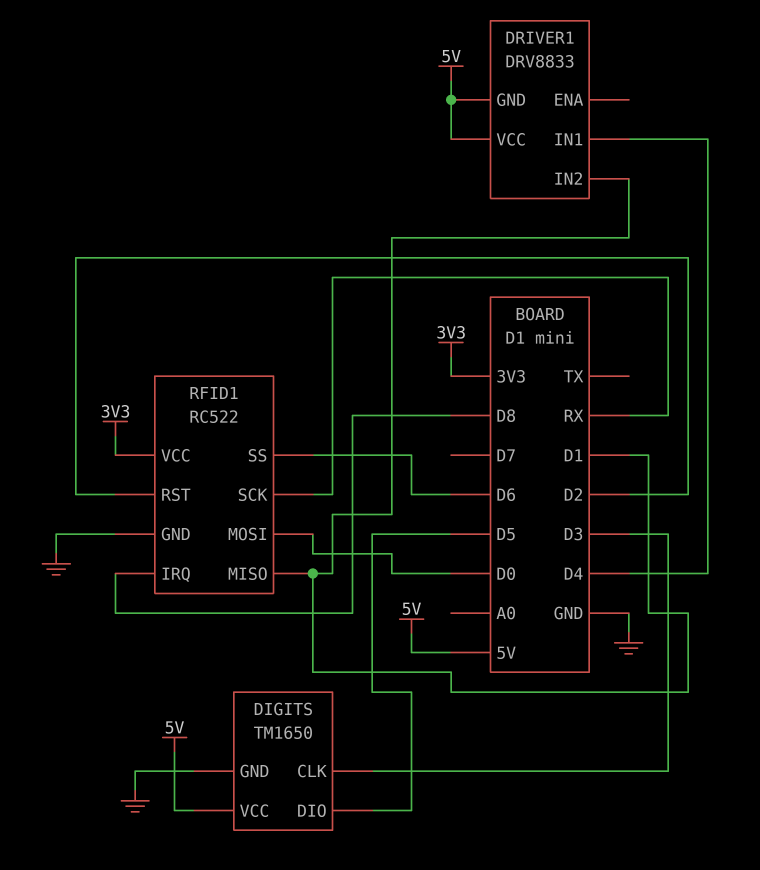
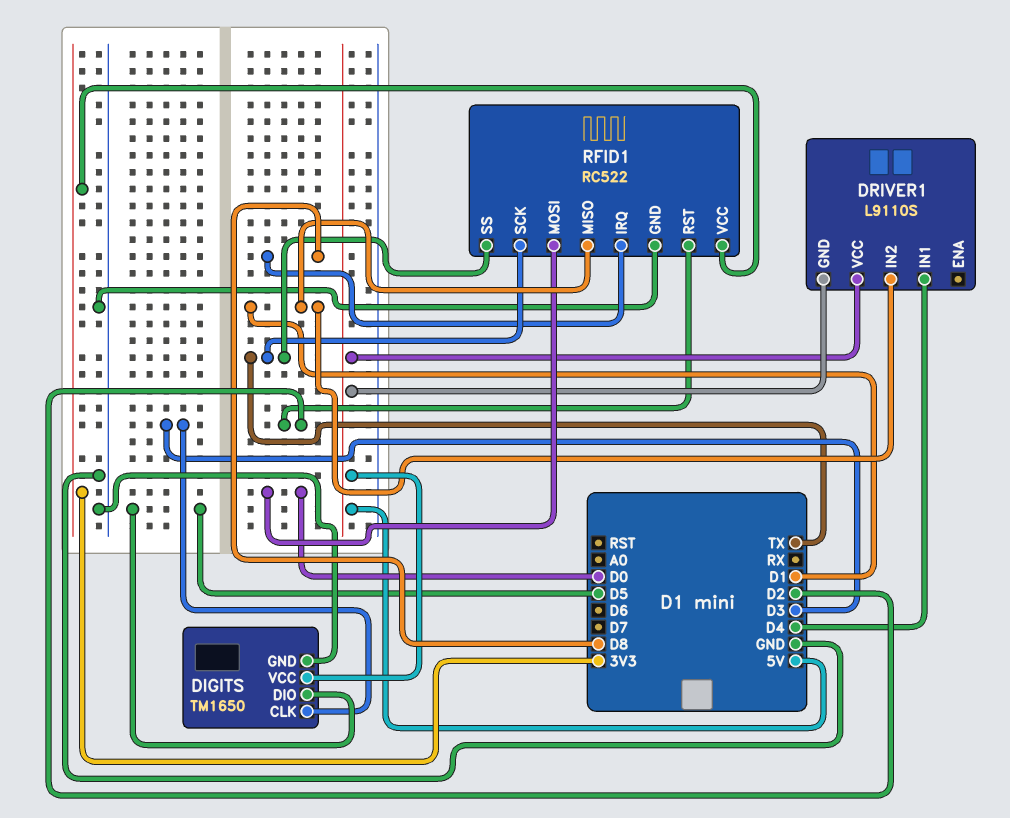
DRIVER1: DRV8833 -> L9110S
RFID1 pin SCK: RX -> TX
RFID1 pin SS: D6 -> TX

